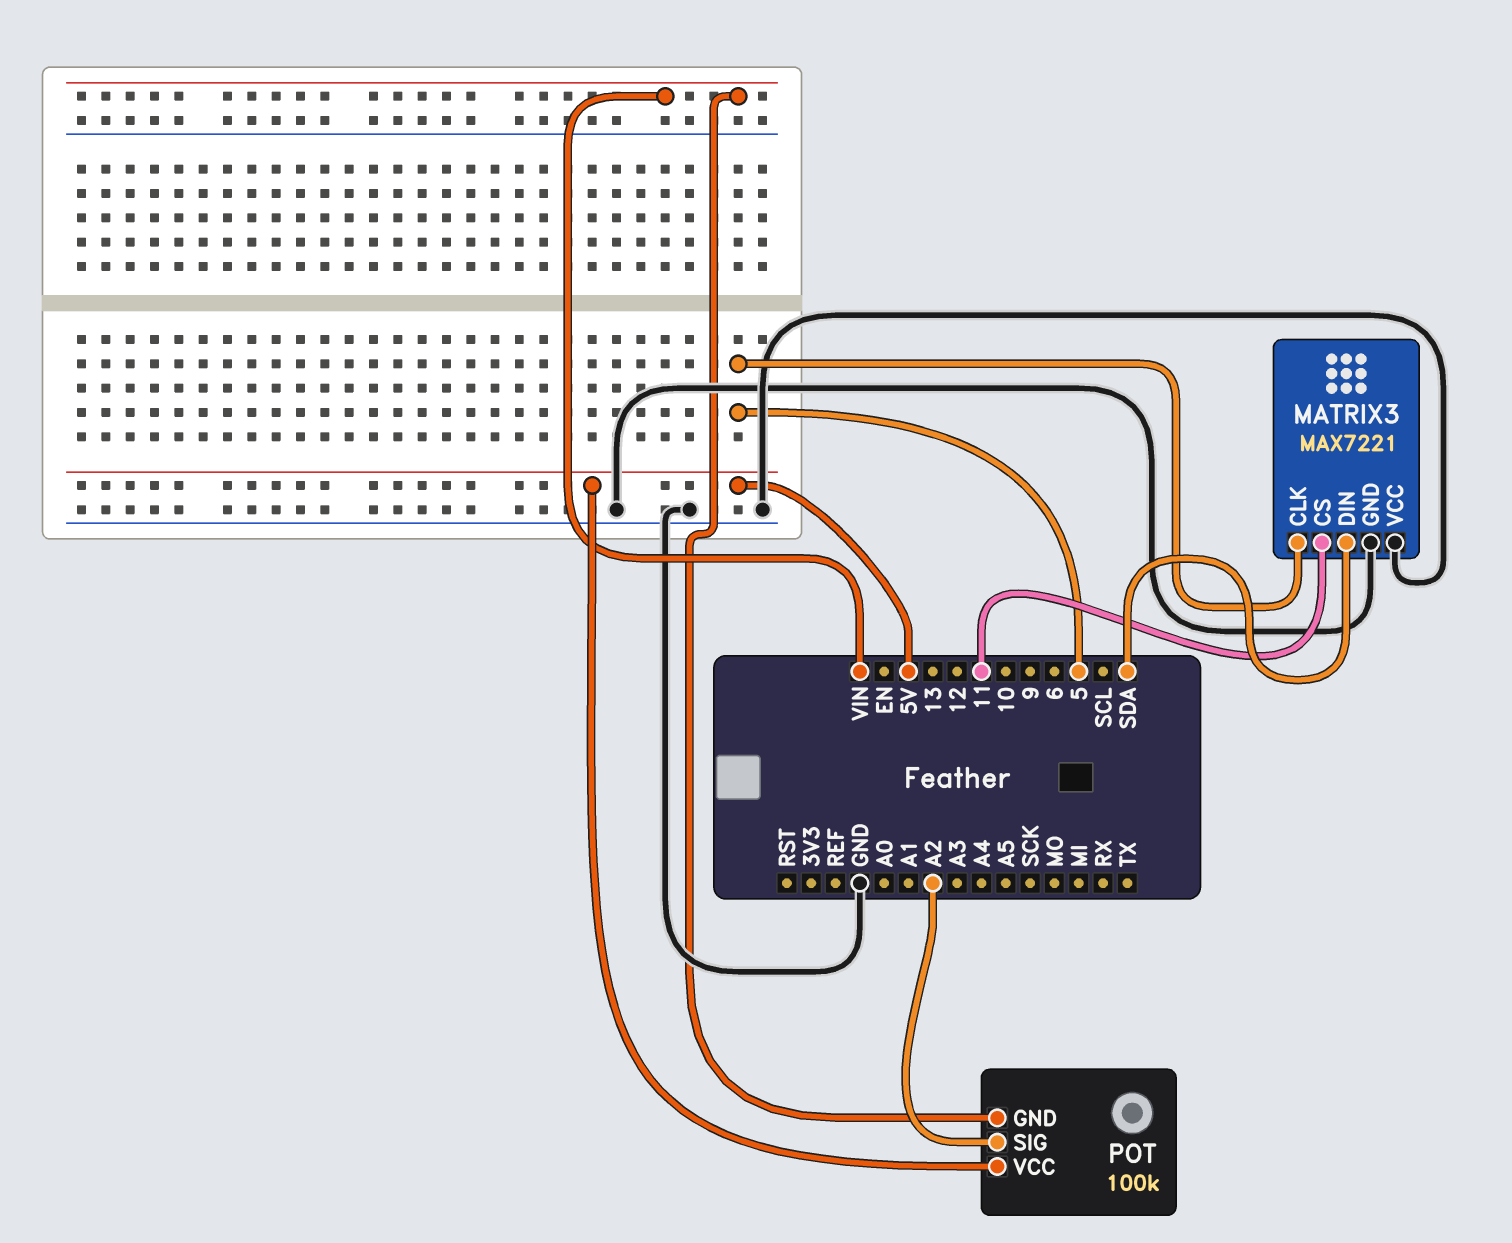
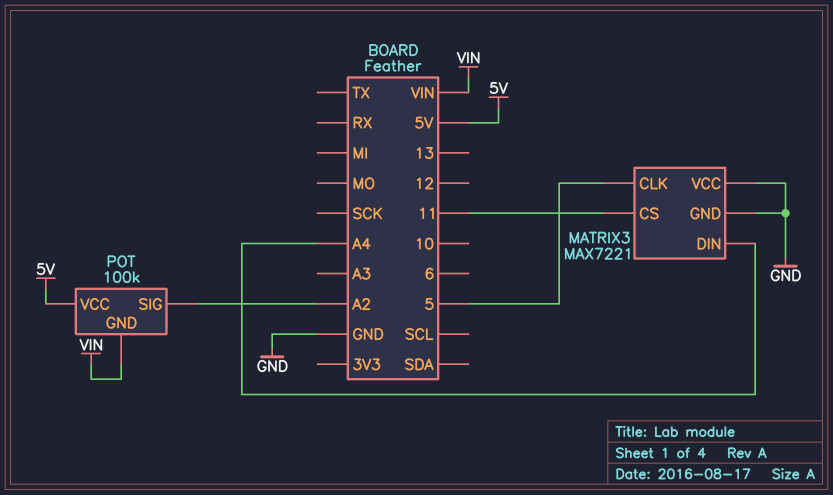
MATRIX3 pin DIN: SDA -> A4

